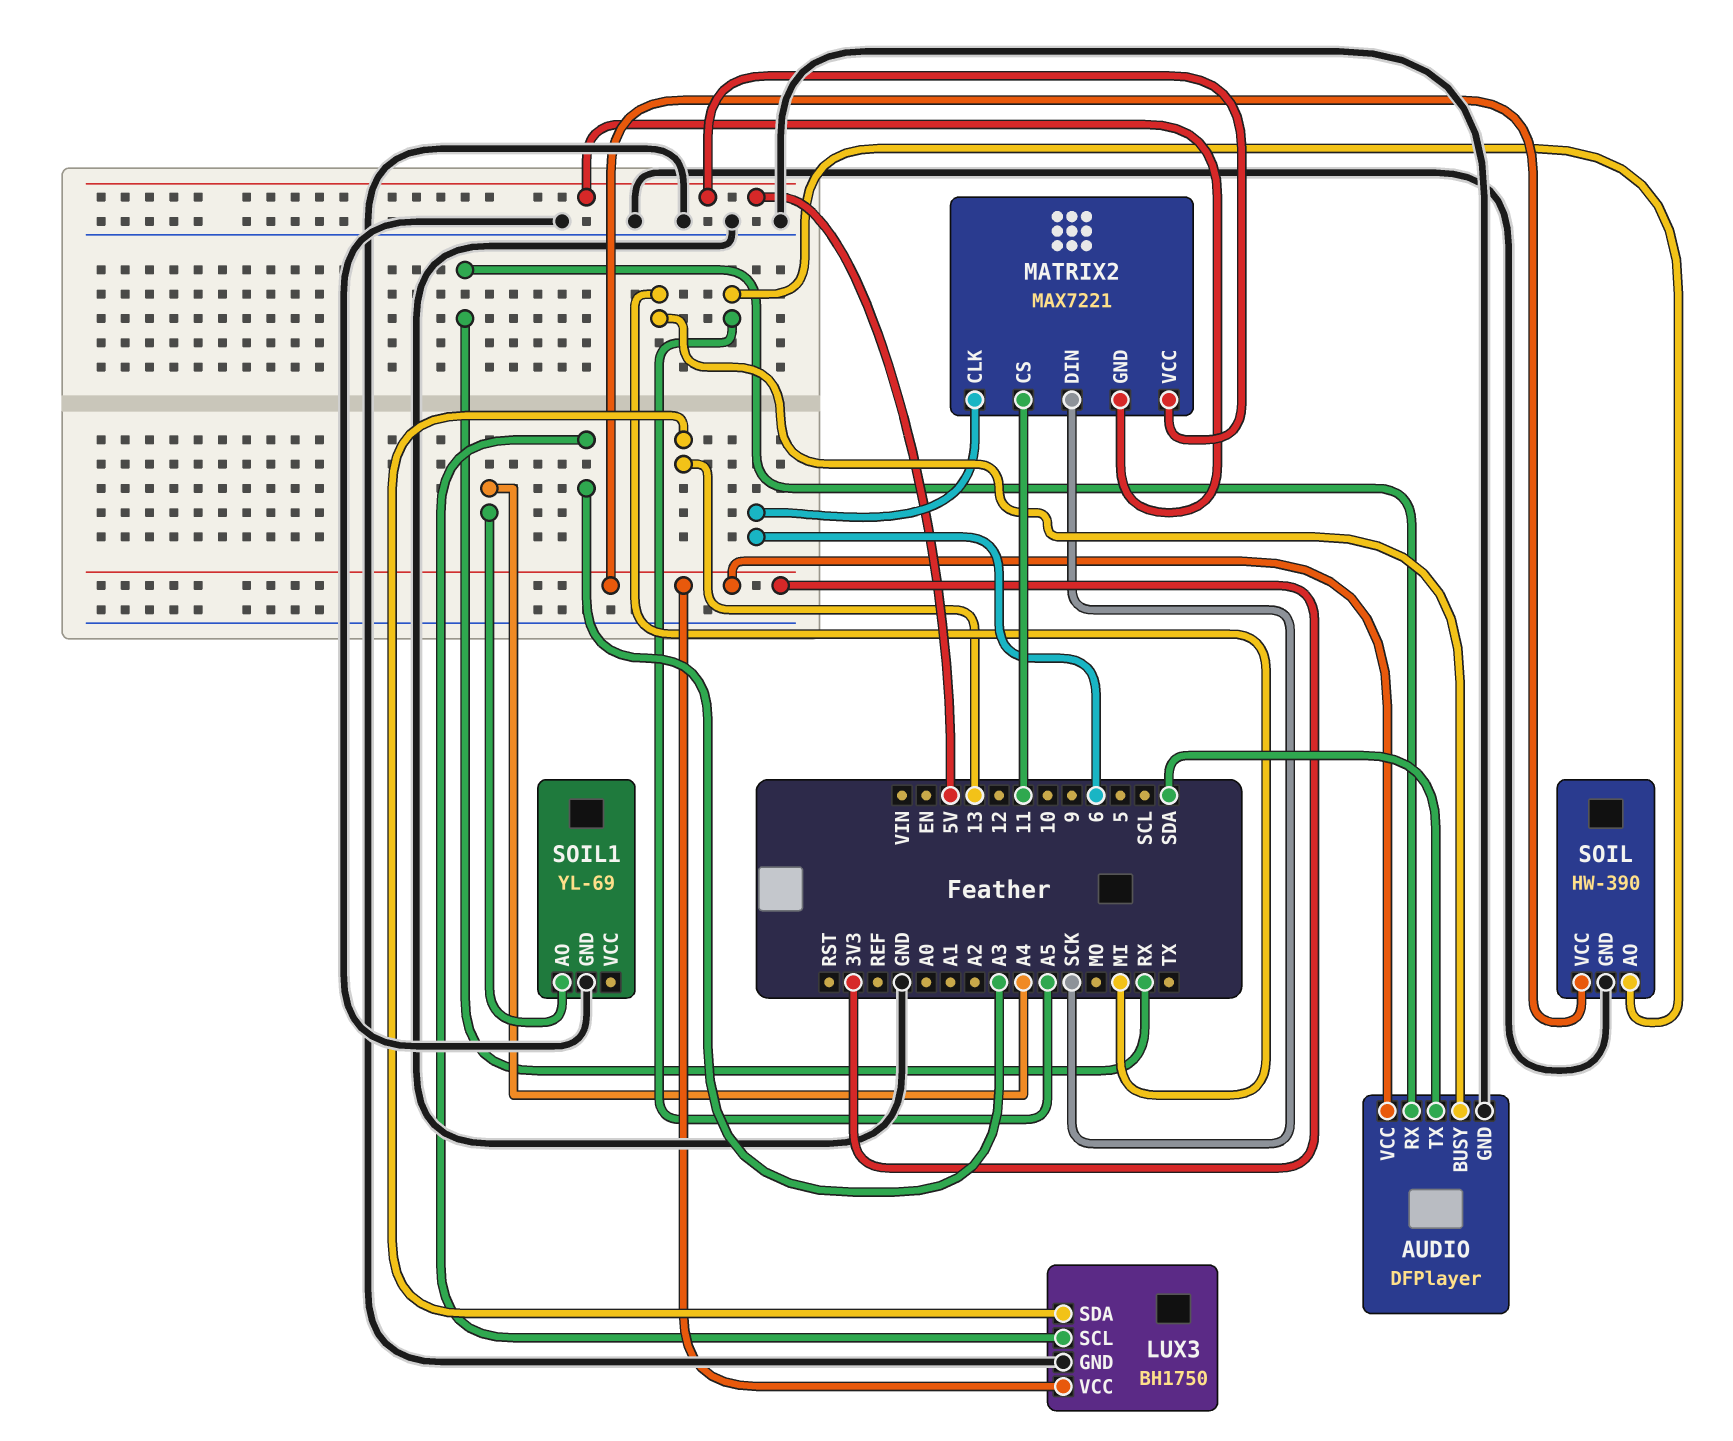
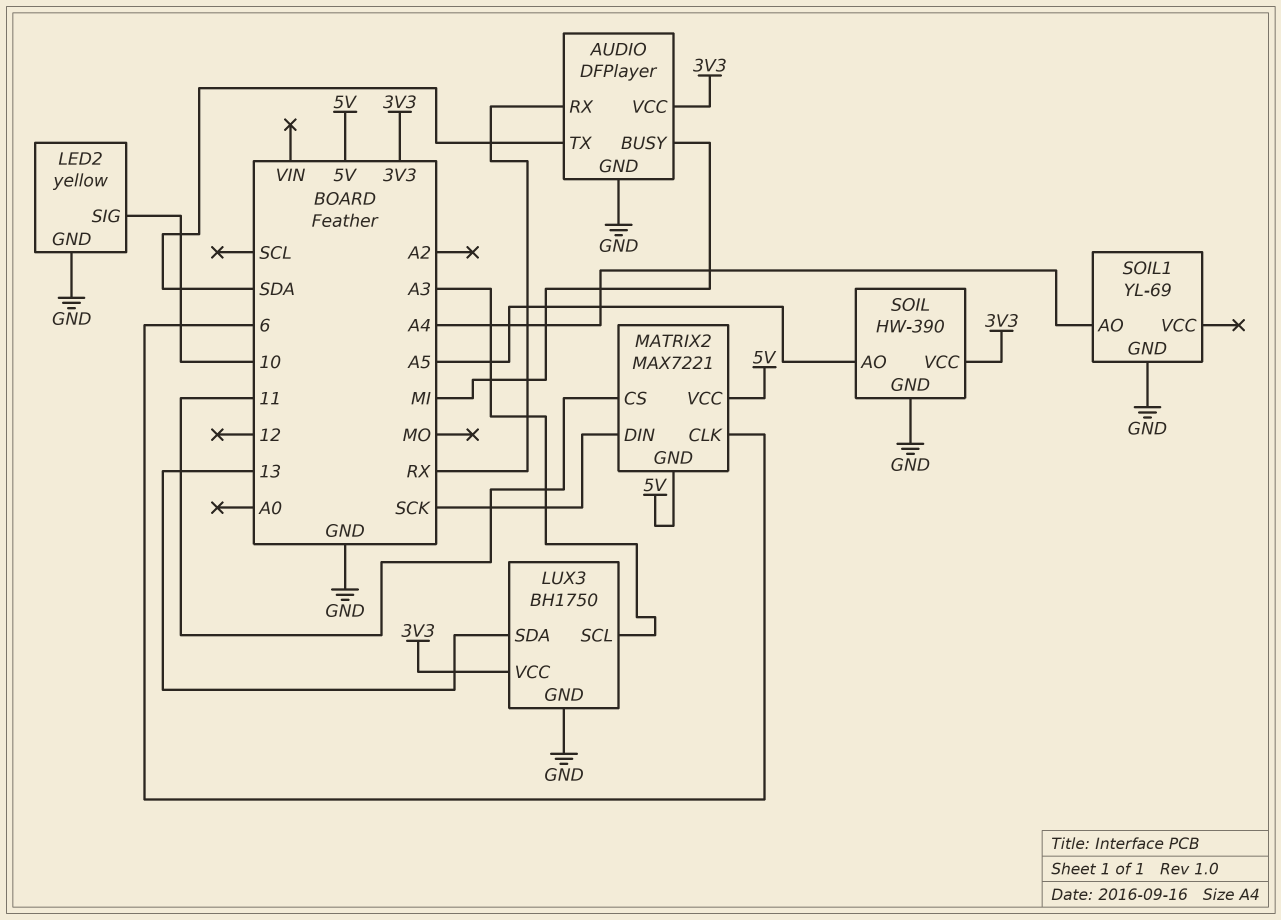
LED2: none -> yellow
LED2 pin GND: none -> GND
LED2 pin SIG: none -> 10

